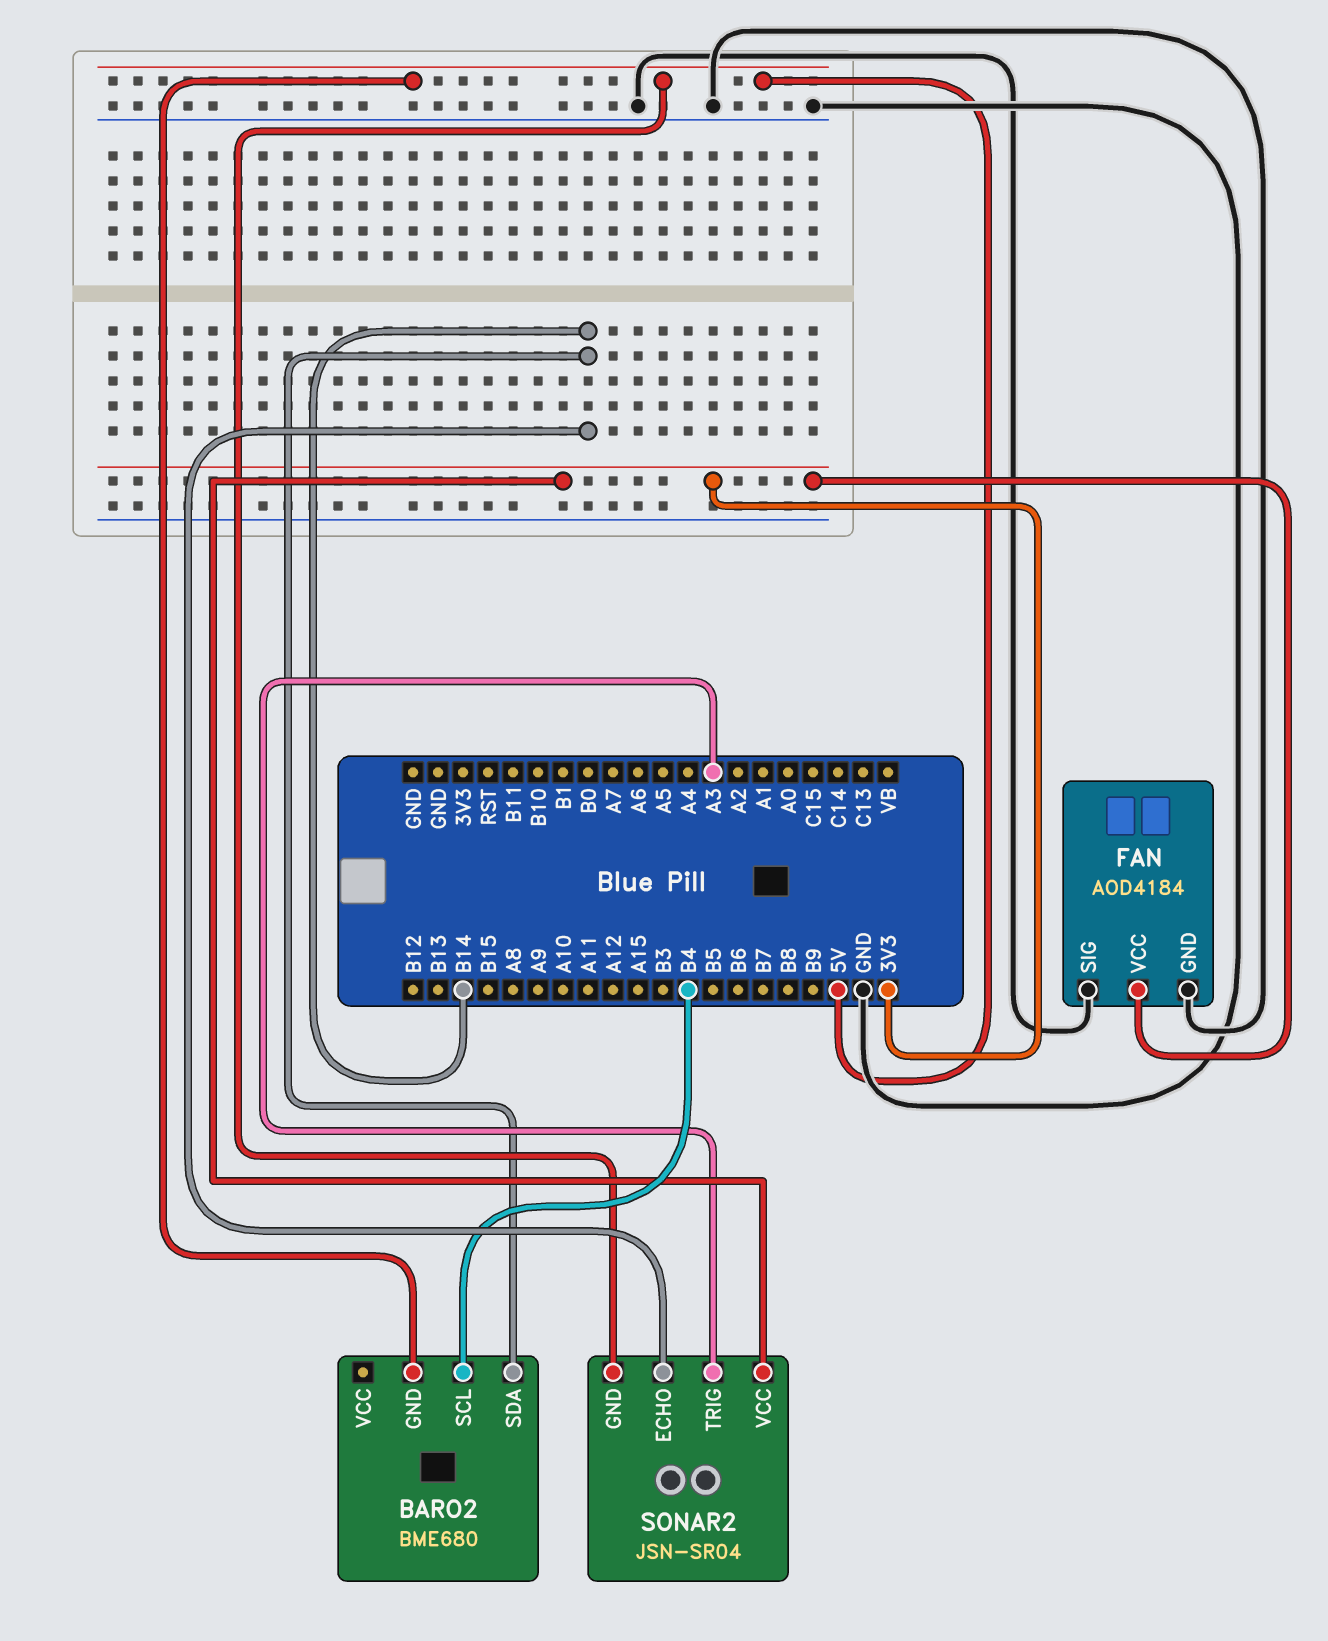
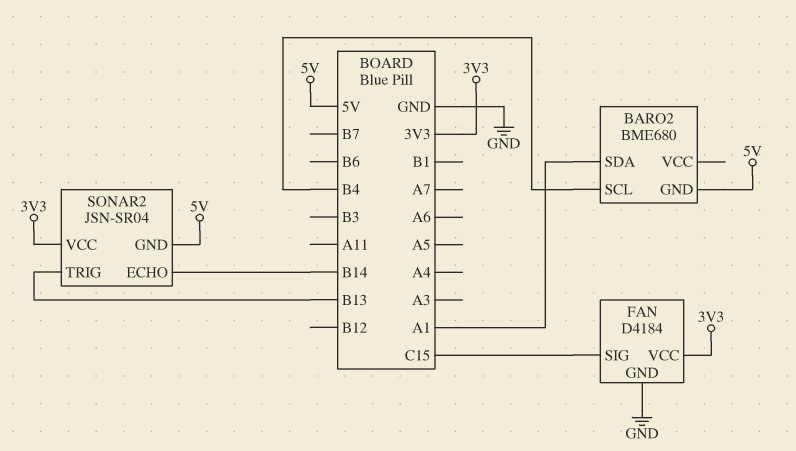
BARO2 pin SDA: B14 -> A1
FAN: AOD4184 -> D4184
FAN pin SIG: GND -> C15
SONAR2 pin TRIG: A3 -> B13

